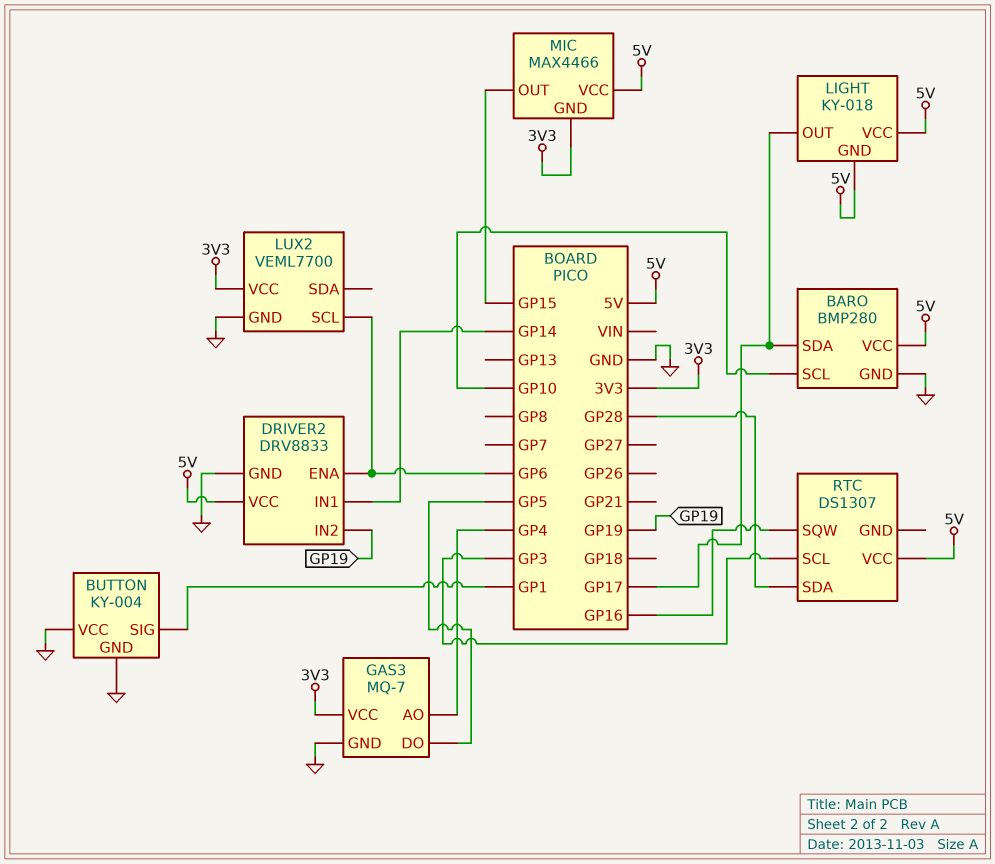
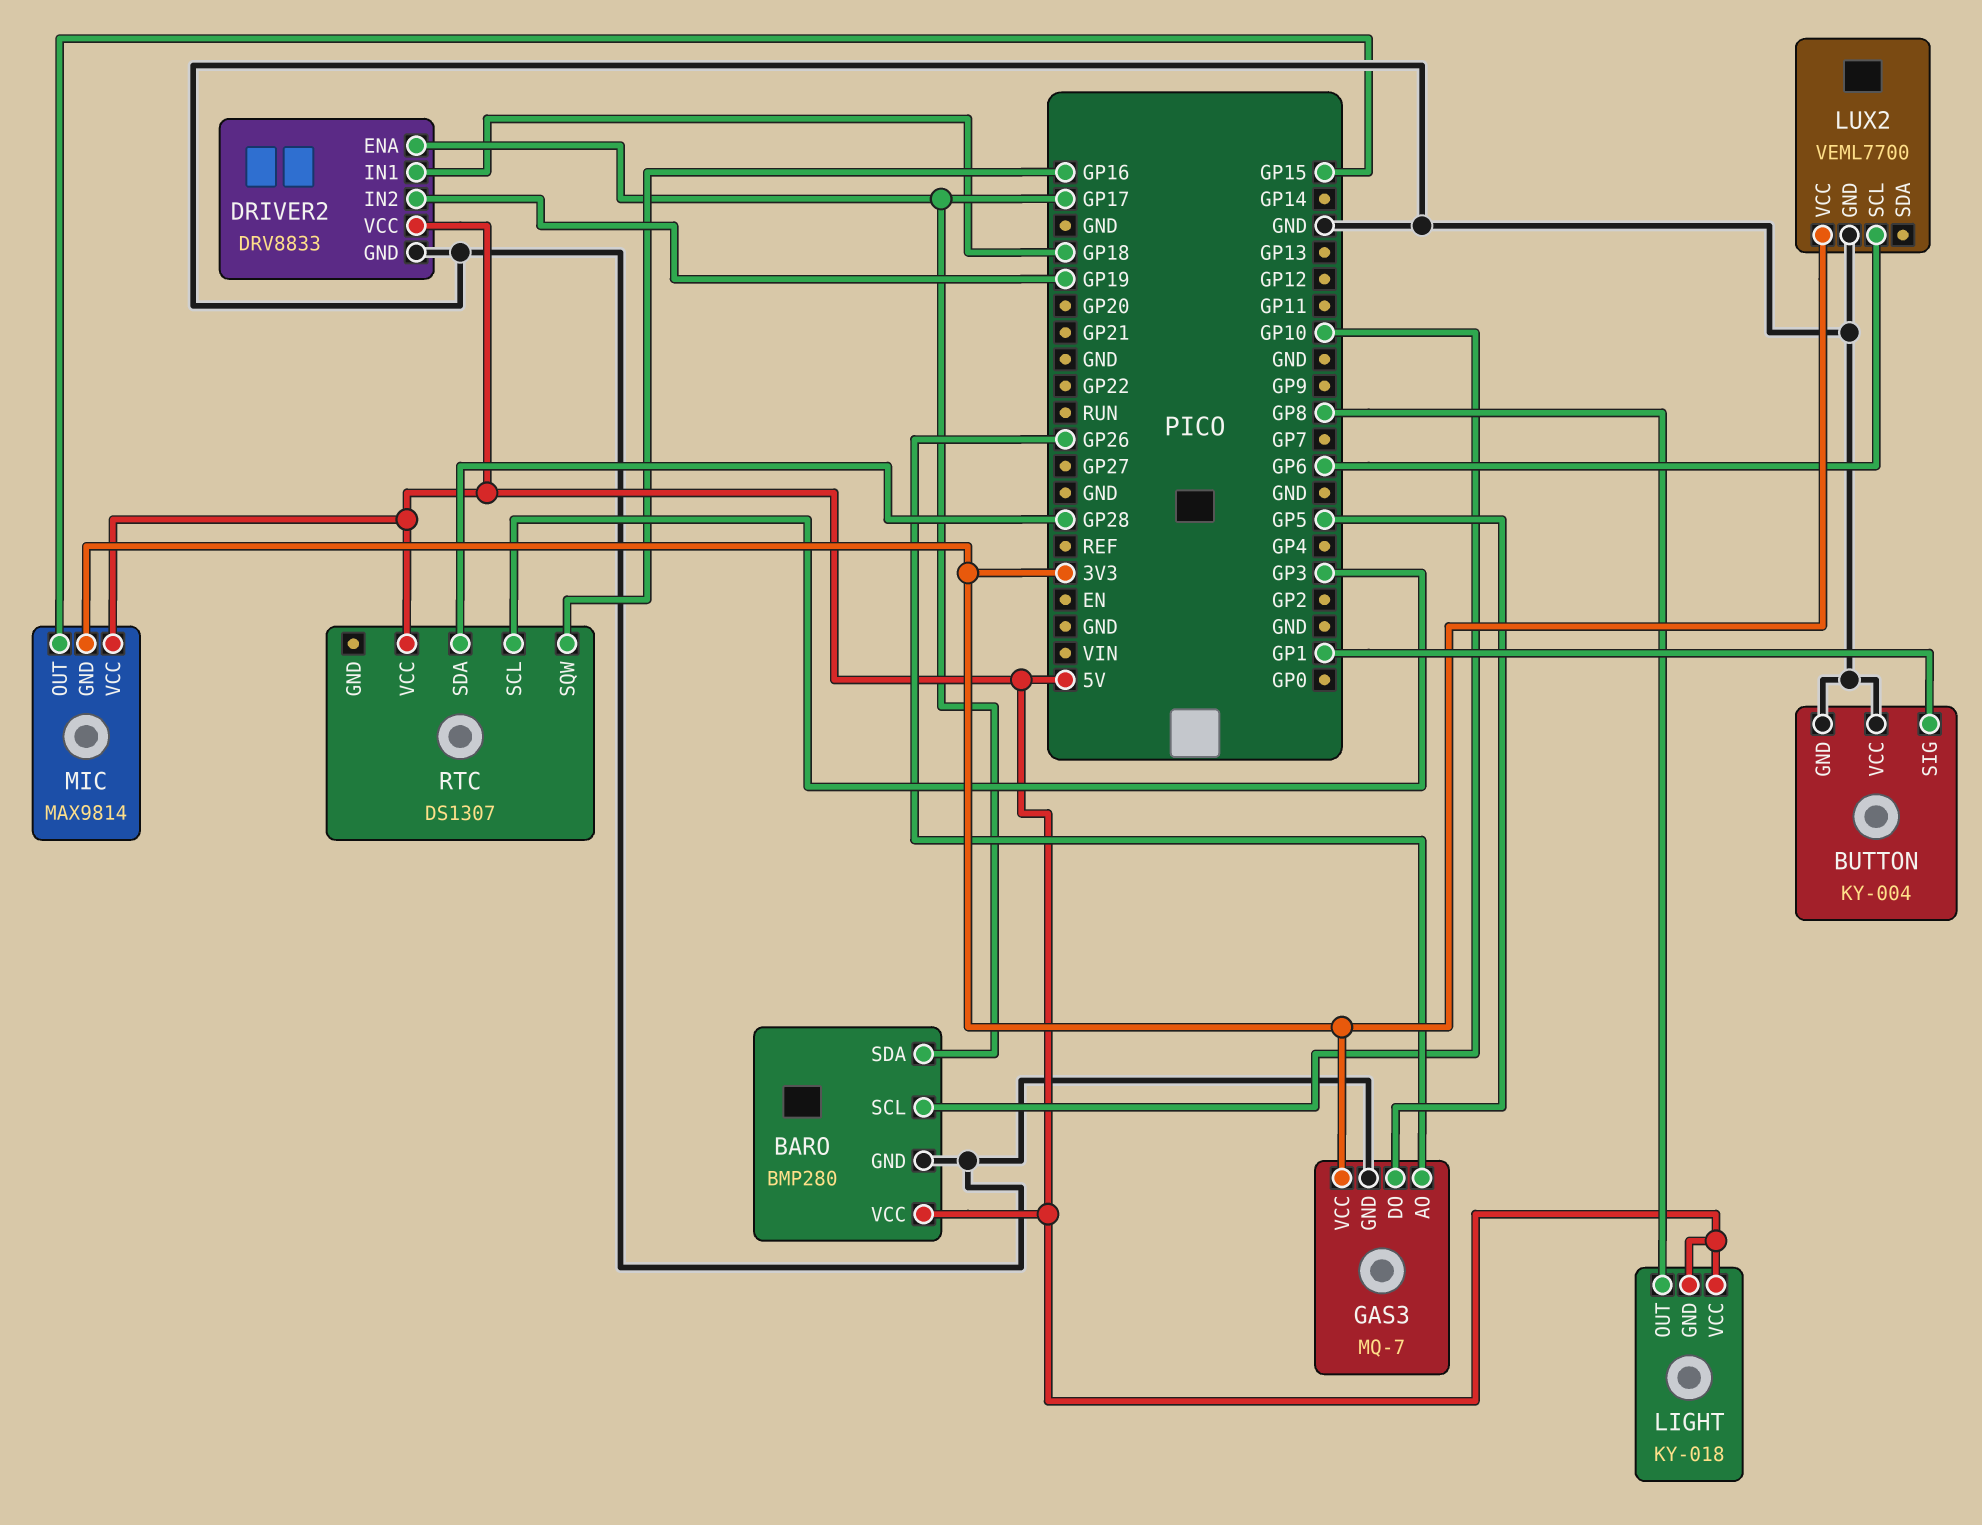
DRIVER2 pin ENA: GP6 -> GP17
DRIVER2 pin IN1: GP14 -> GP18
GAS3 pin AO: GP4 -> GP26
LIGHT pin OUT: GP17 -> GP8
MIC: MAX4466 -> MAX9814

